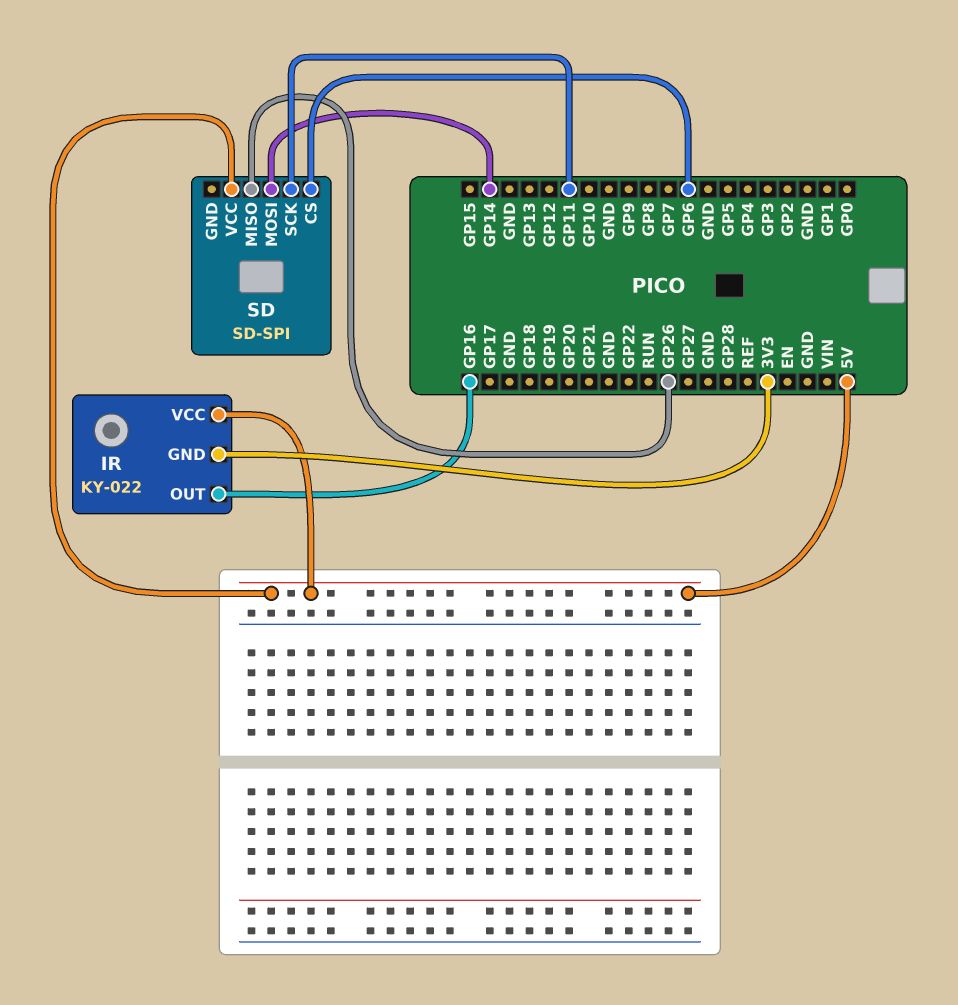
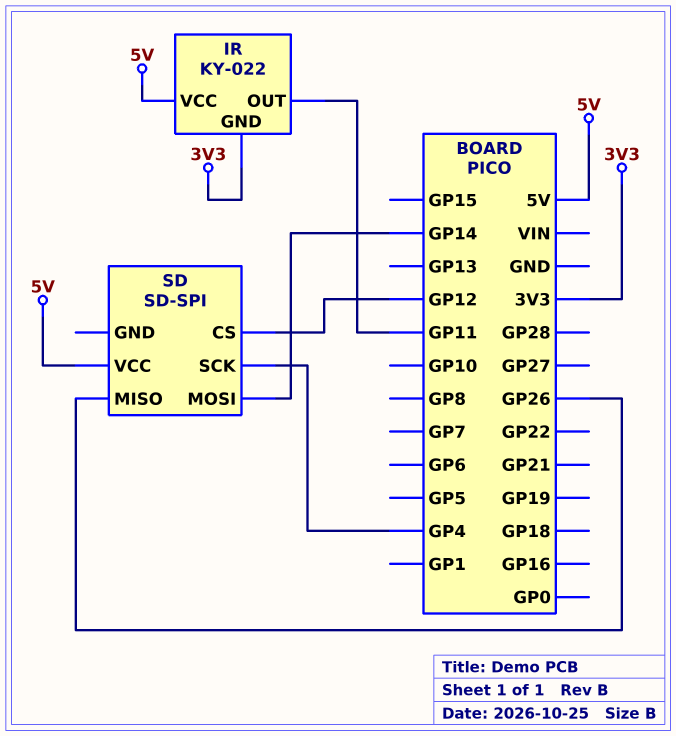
IR pin OUT: GP16 -> GP11
SD pin CS: GP6 -> GP12
SD pin SCK: GP11 -> GP4

